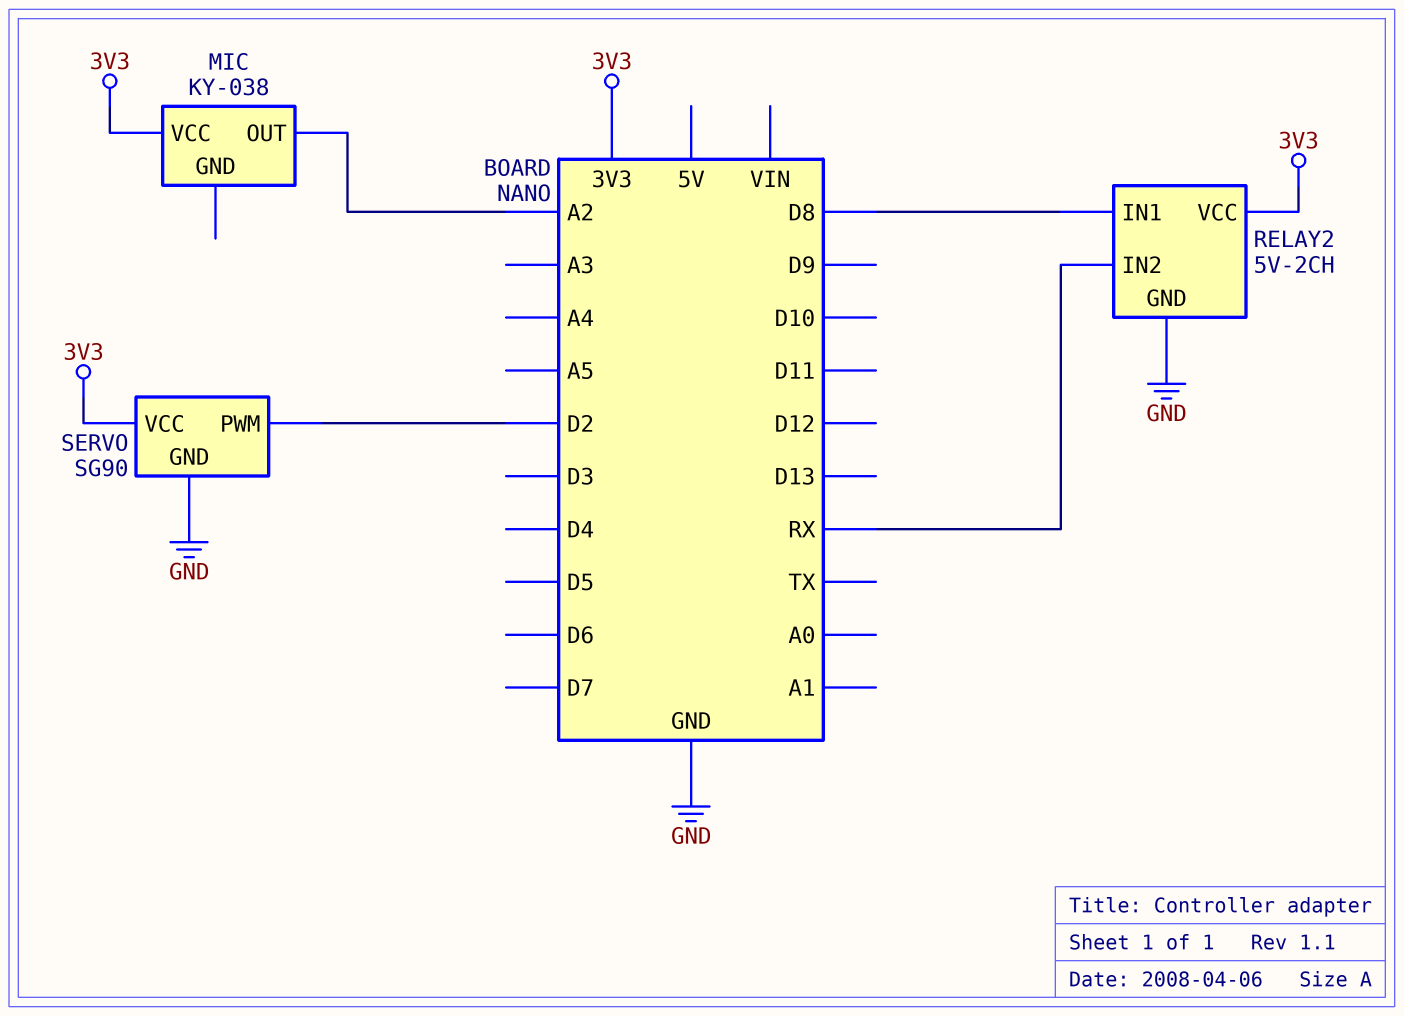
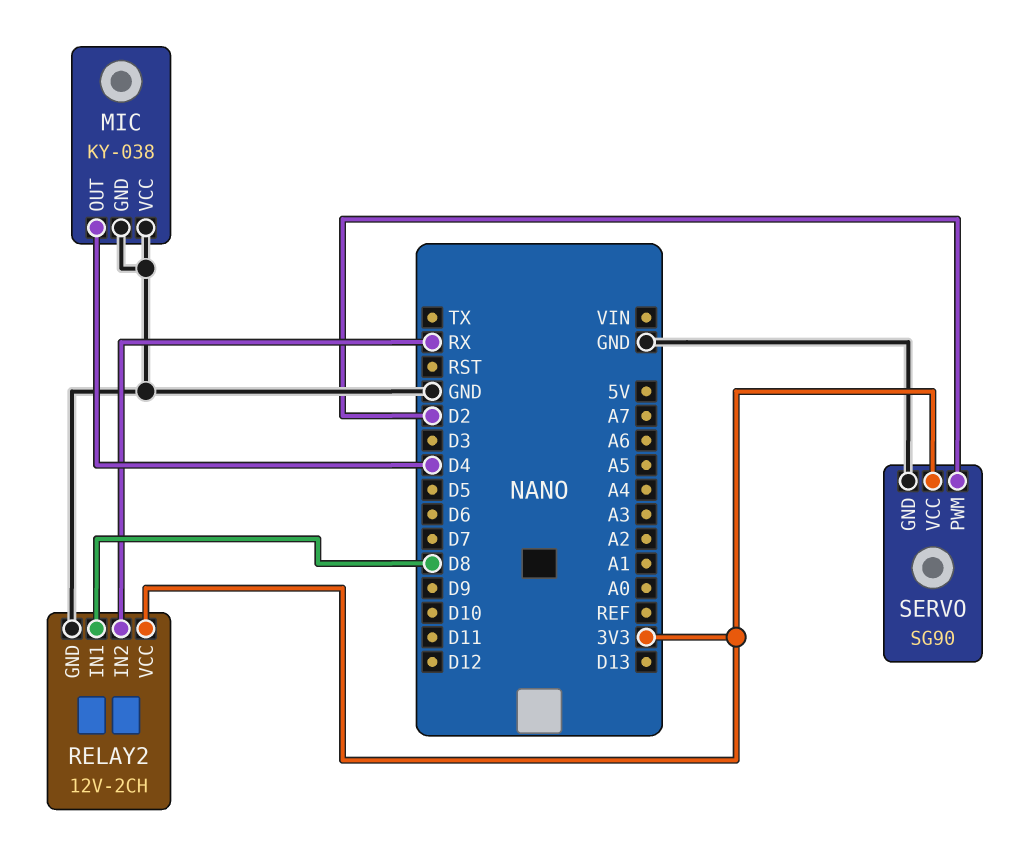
MIC pin GND: none -> GND
MIC pin OUT: A2 -> D4
MIC pin VCC: 3V3 -> GND
RELAY2: 5V-2CH -> 12V-2CH

